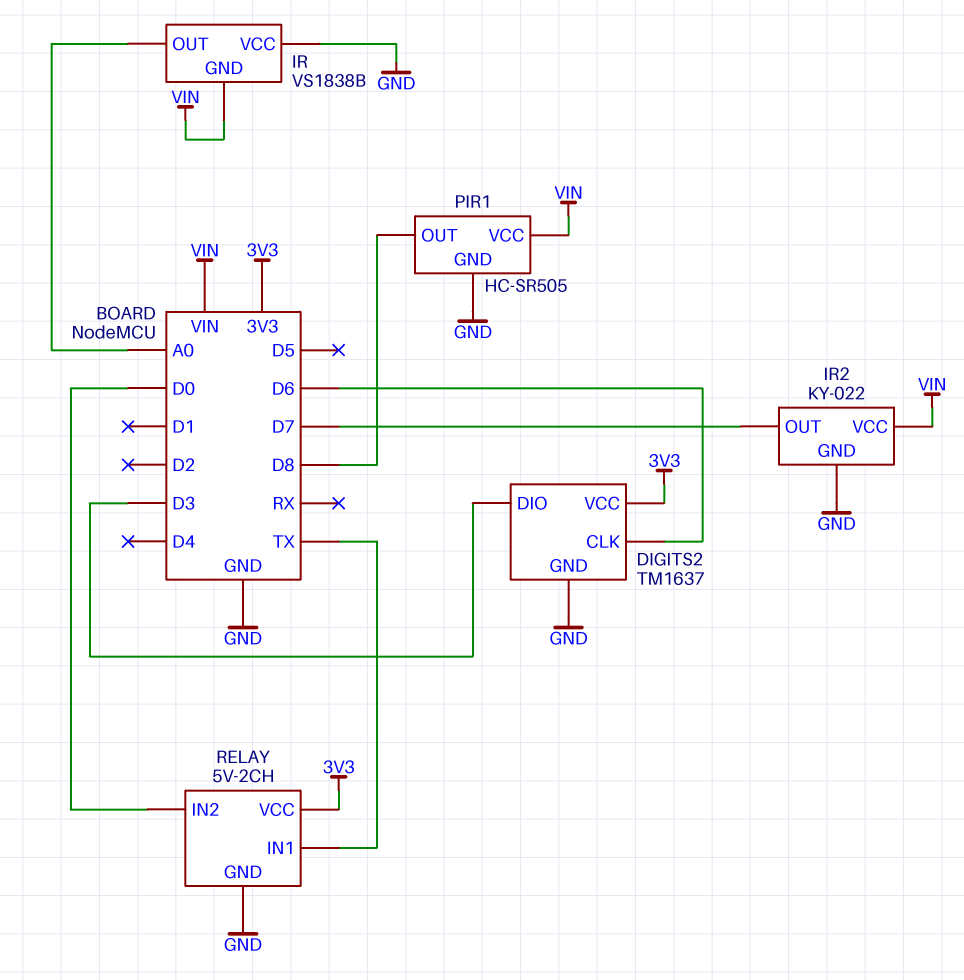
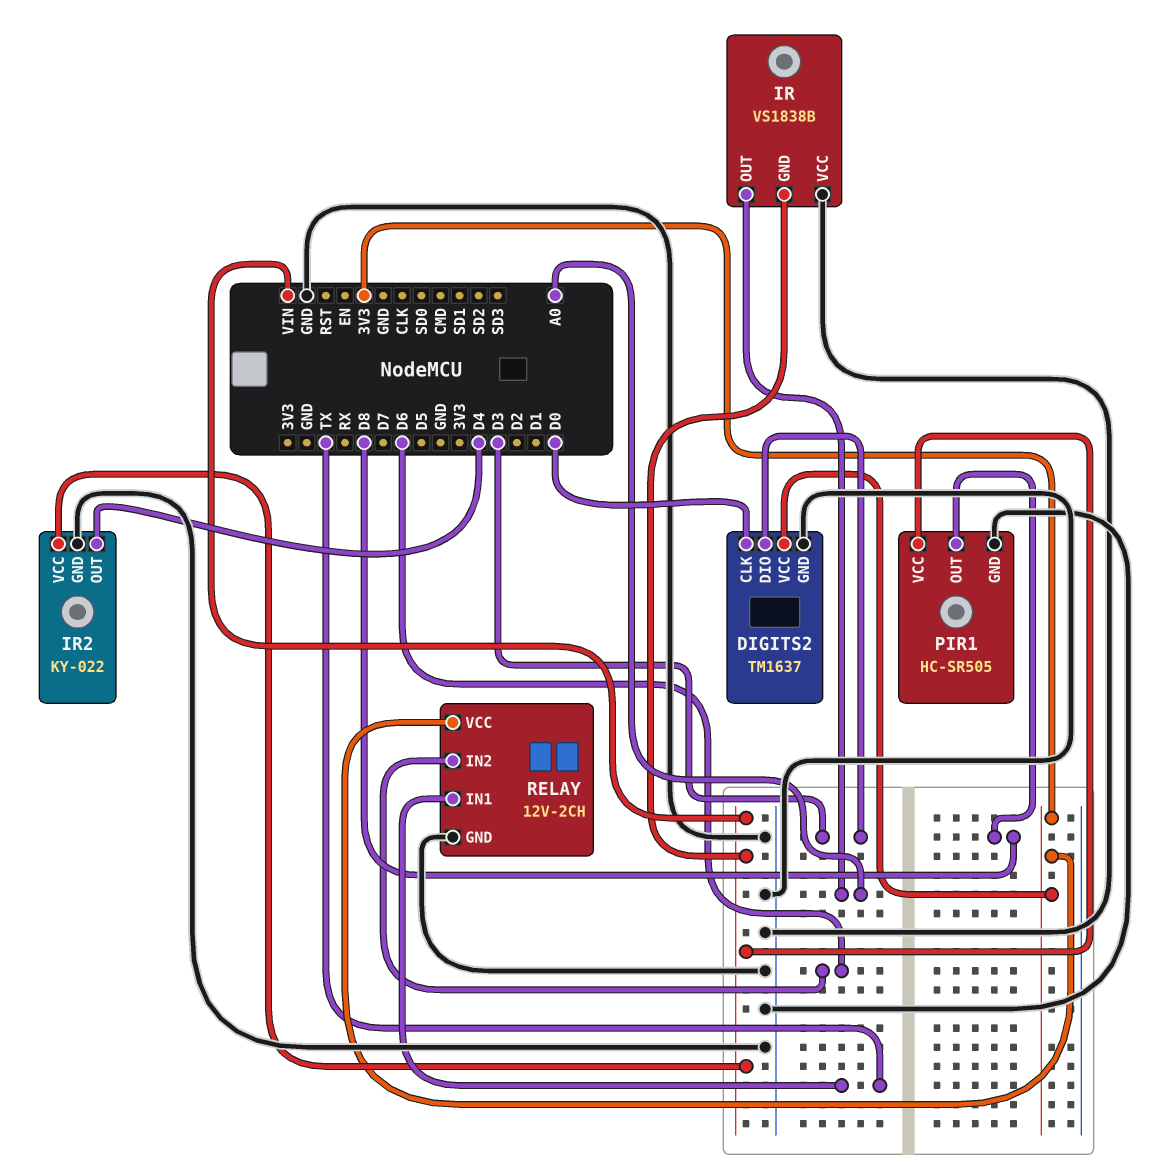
DIGITS2 pin CLK: D6 -> D0
IR2 pin OUT: D7 -> D4
RELAY: 5V-2CH -> 12V-2CH
RELAY pin IN2: D0 -> D6

